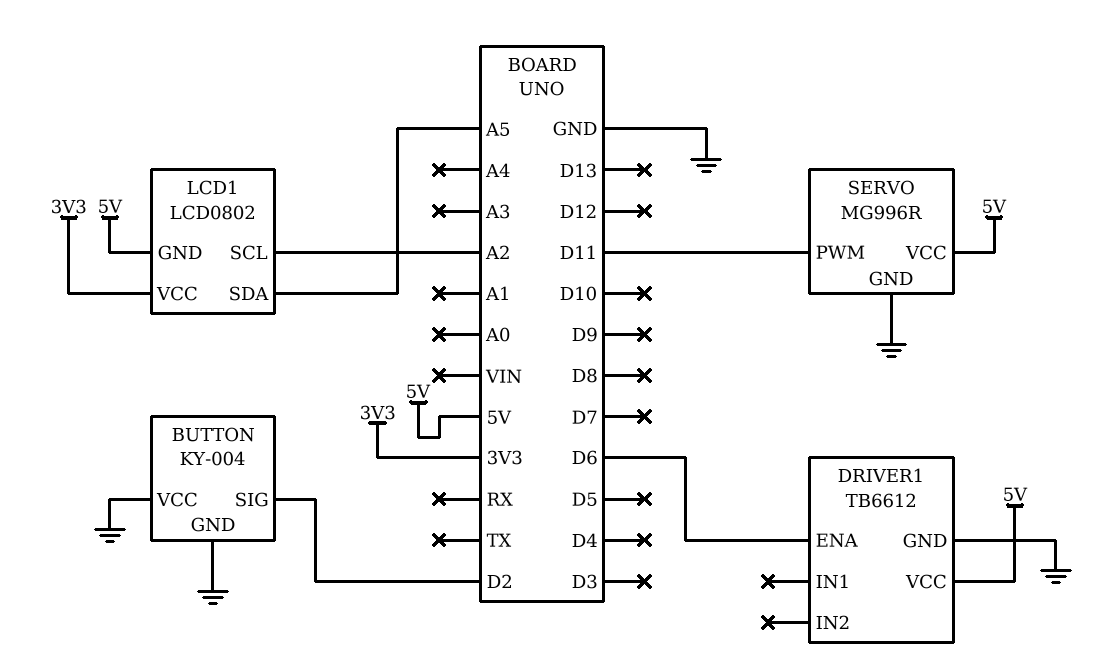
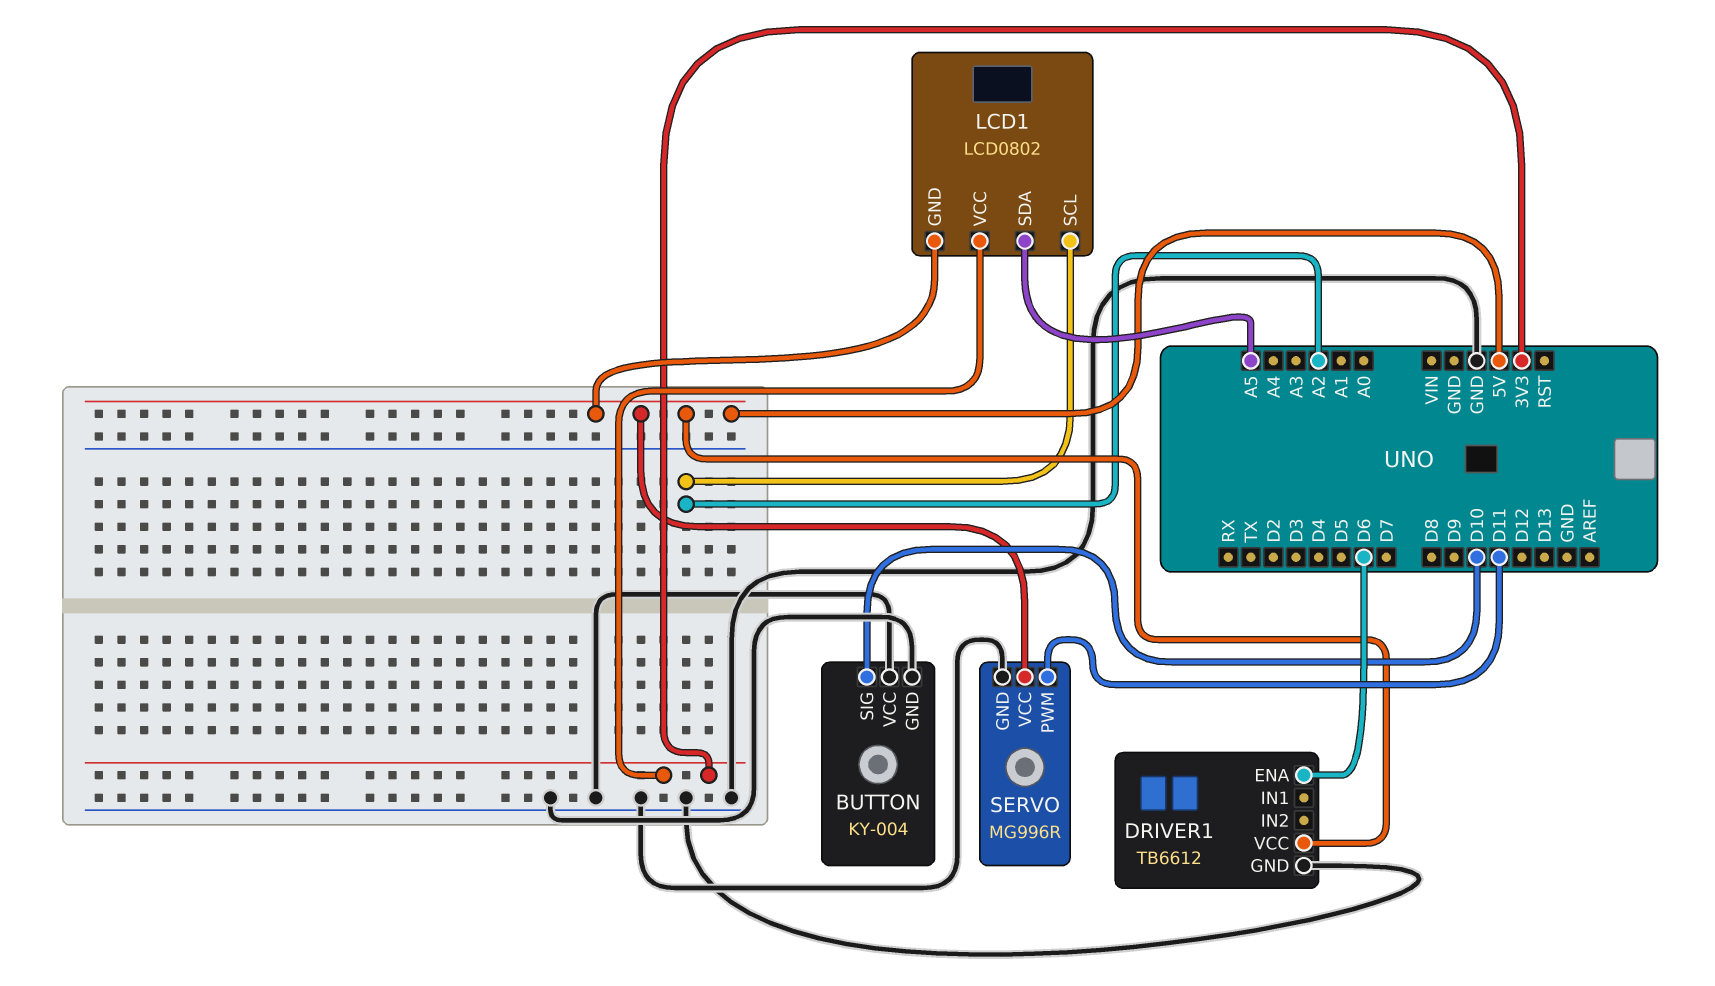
BUTTON pin SIG: D2 -> D10

